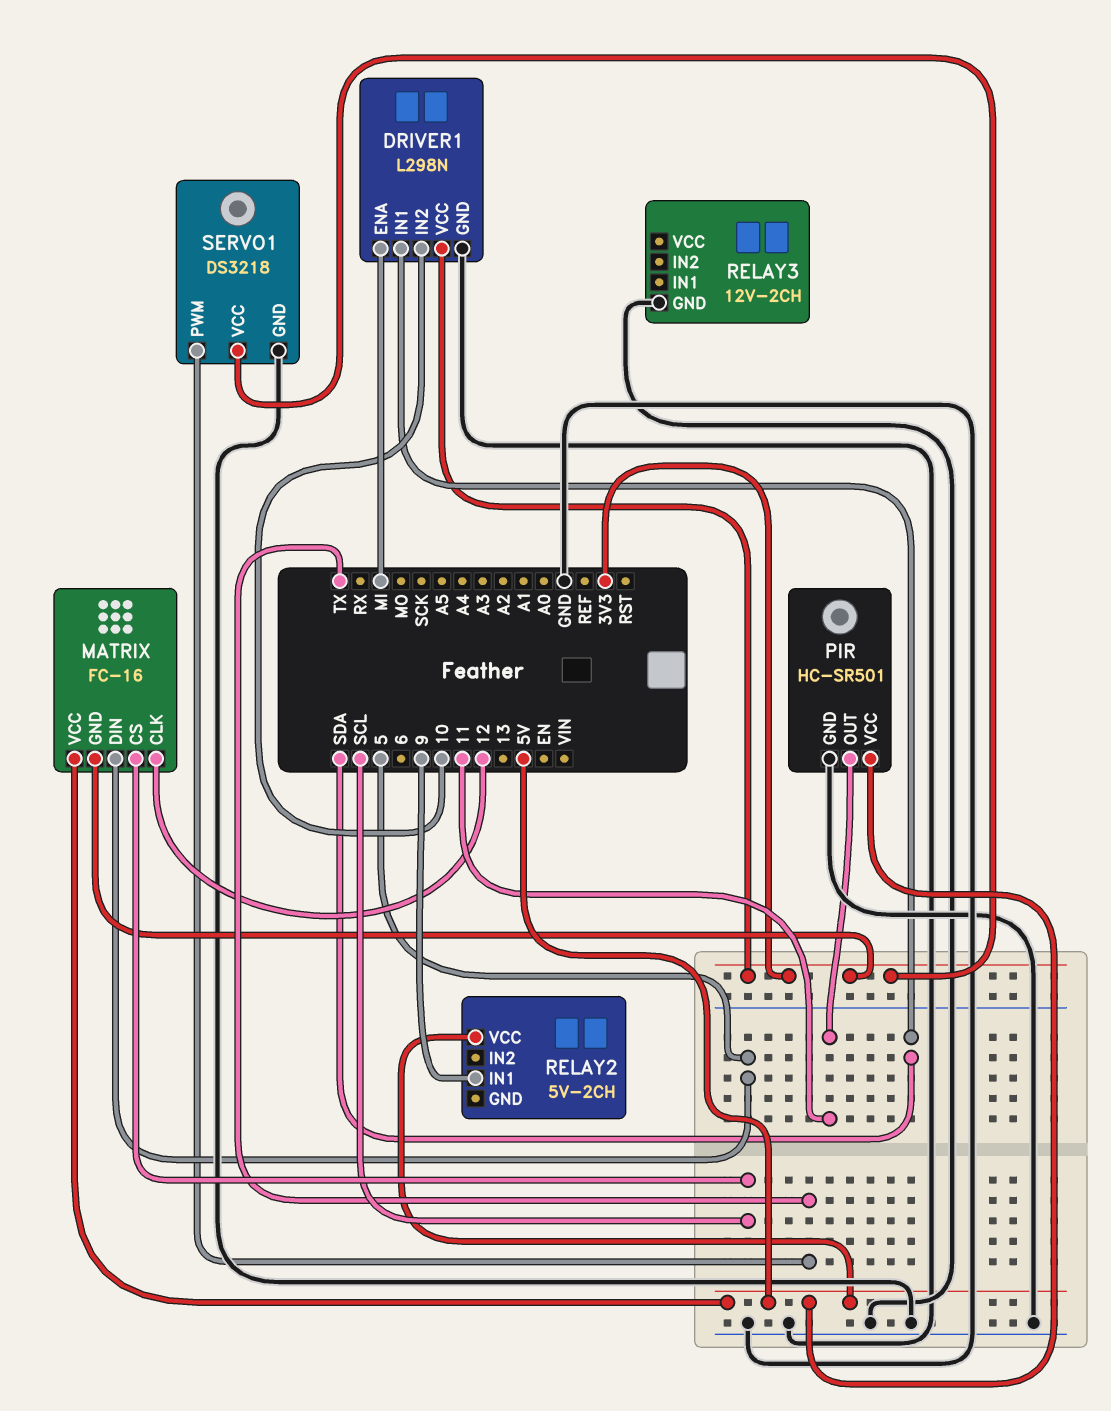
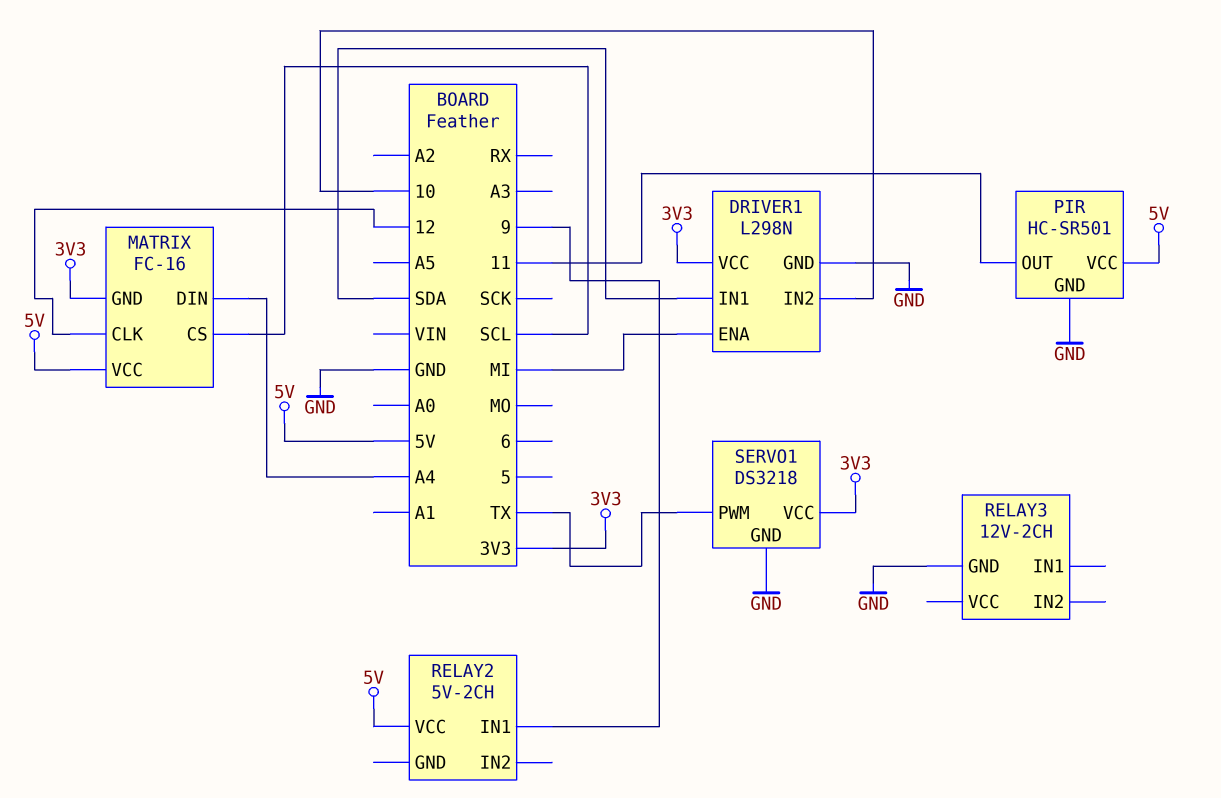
MATRIX pin DIN: 5 -> A4

